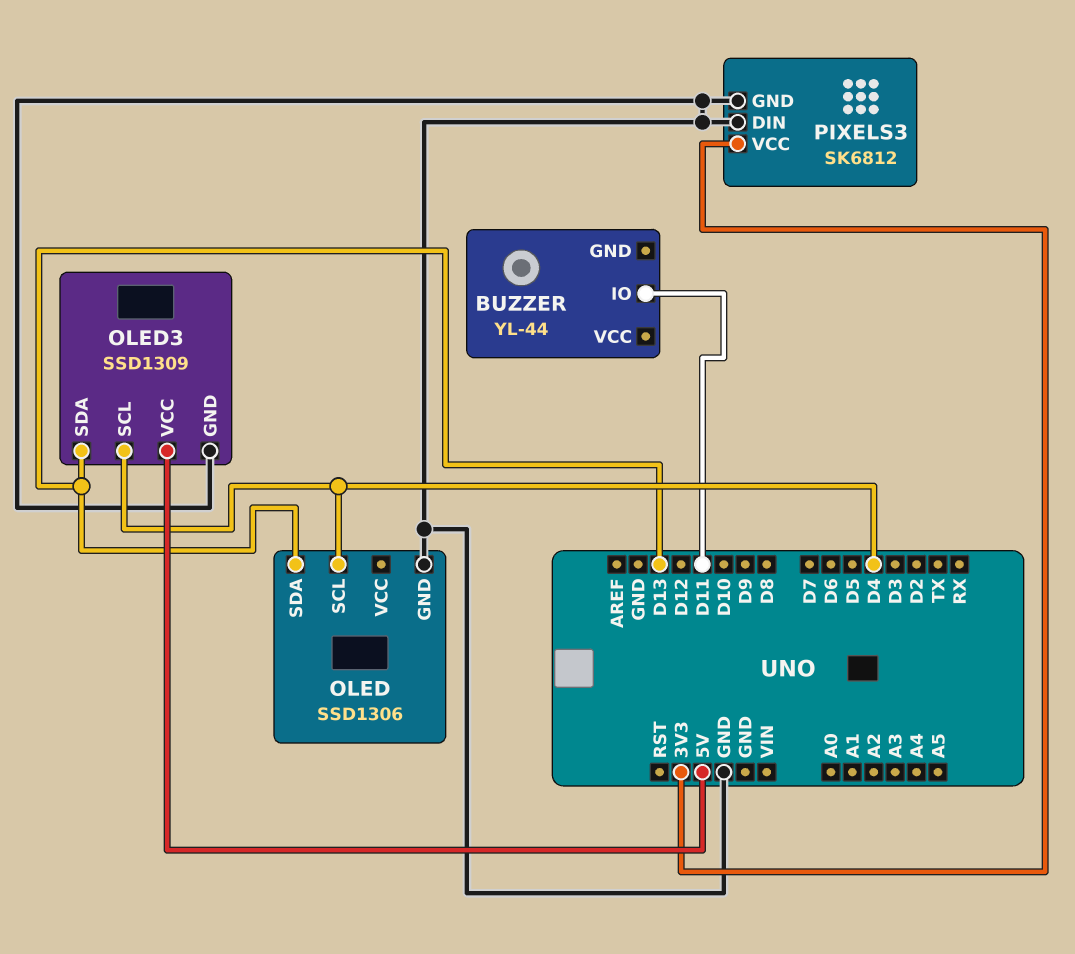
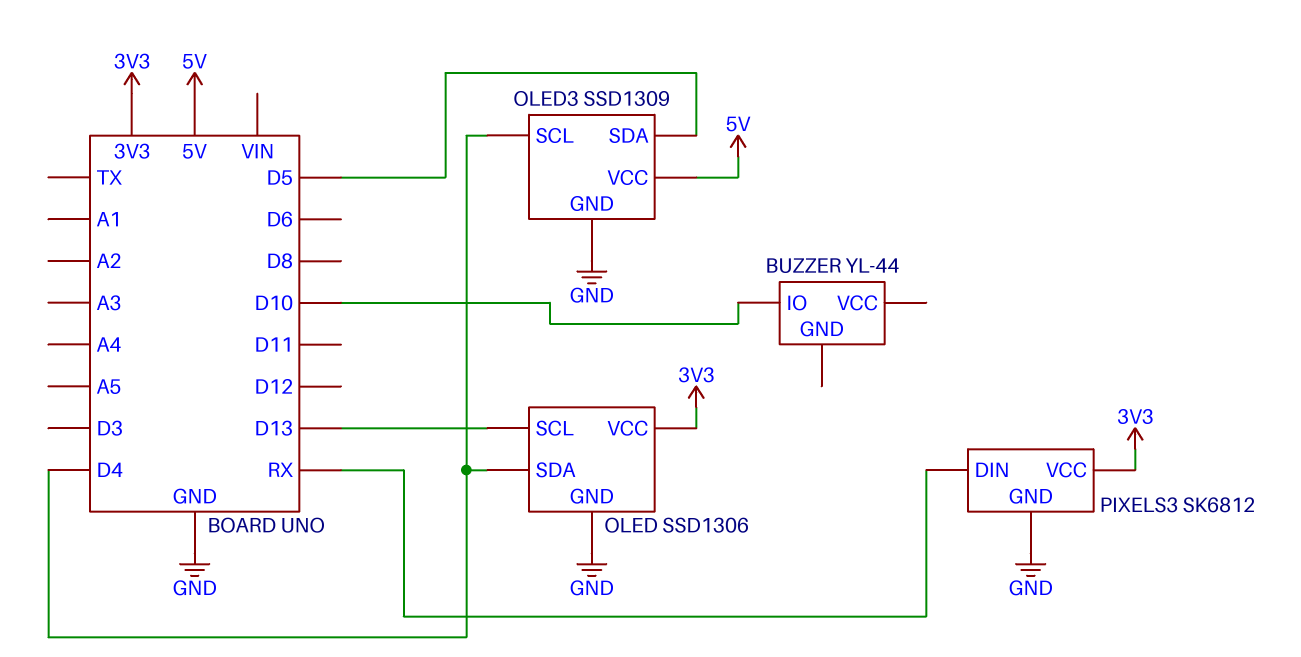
BUZZER pin IO: D11 -> D10
OLED pin SCL: D4 -> D13
OLED pin SDA: D13 -> D4
OLED pin VCC: none -> 3V3
OLED3 pin SDA: D13 -> D5
PIXELS3 pin DIN: GND -> RX

